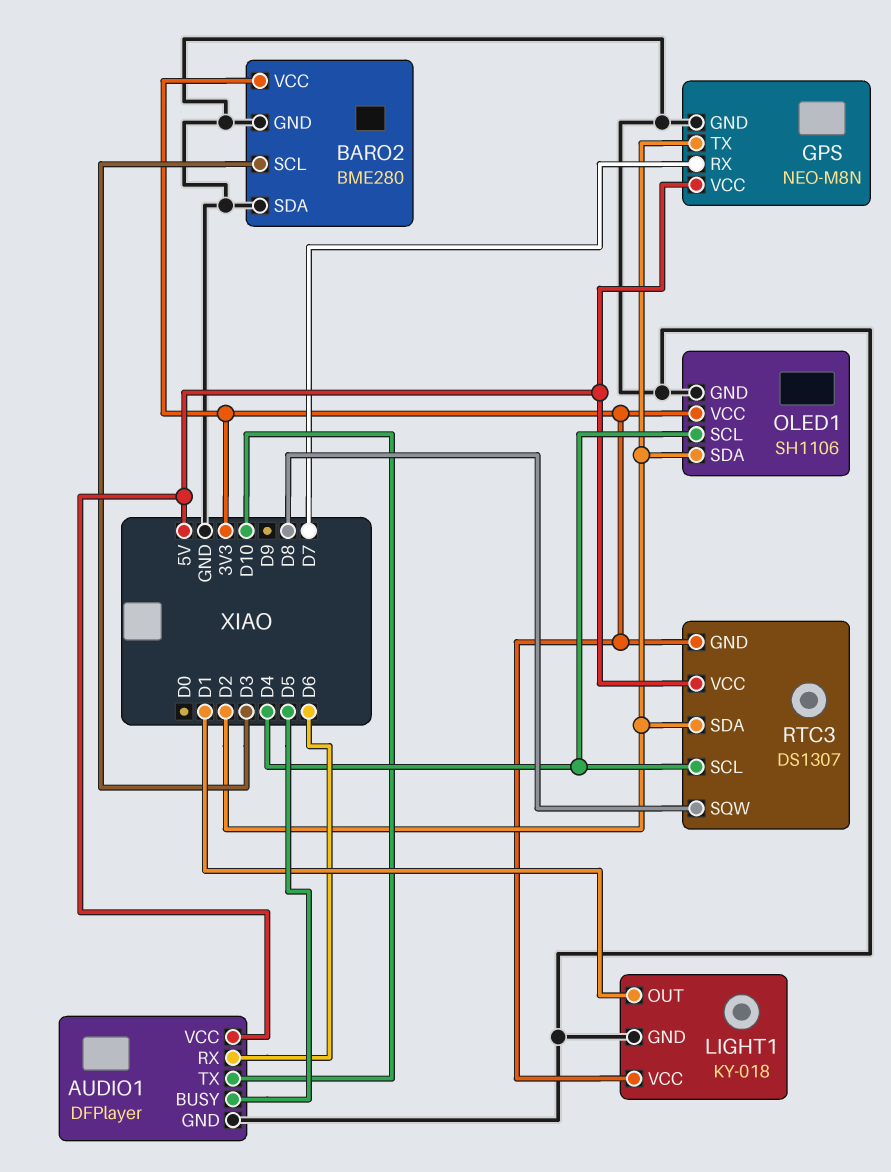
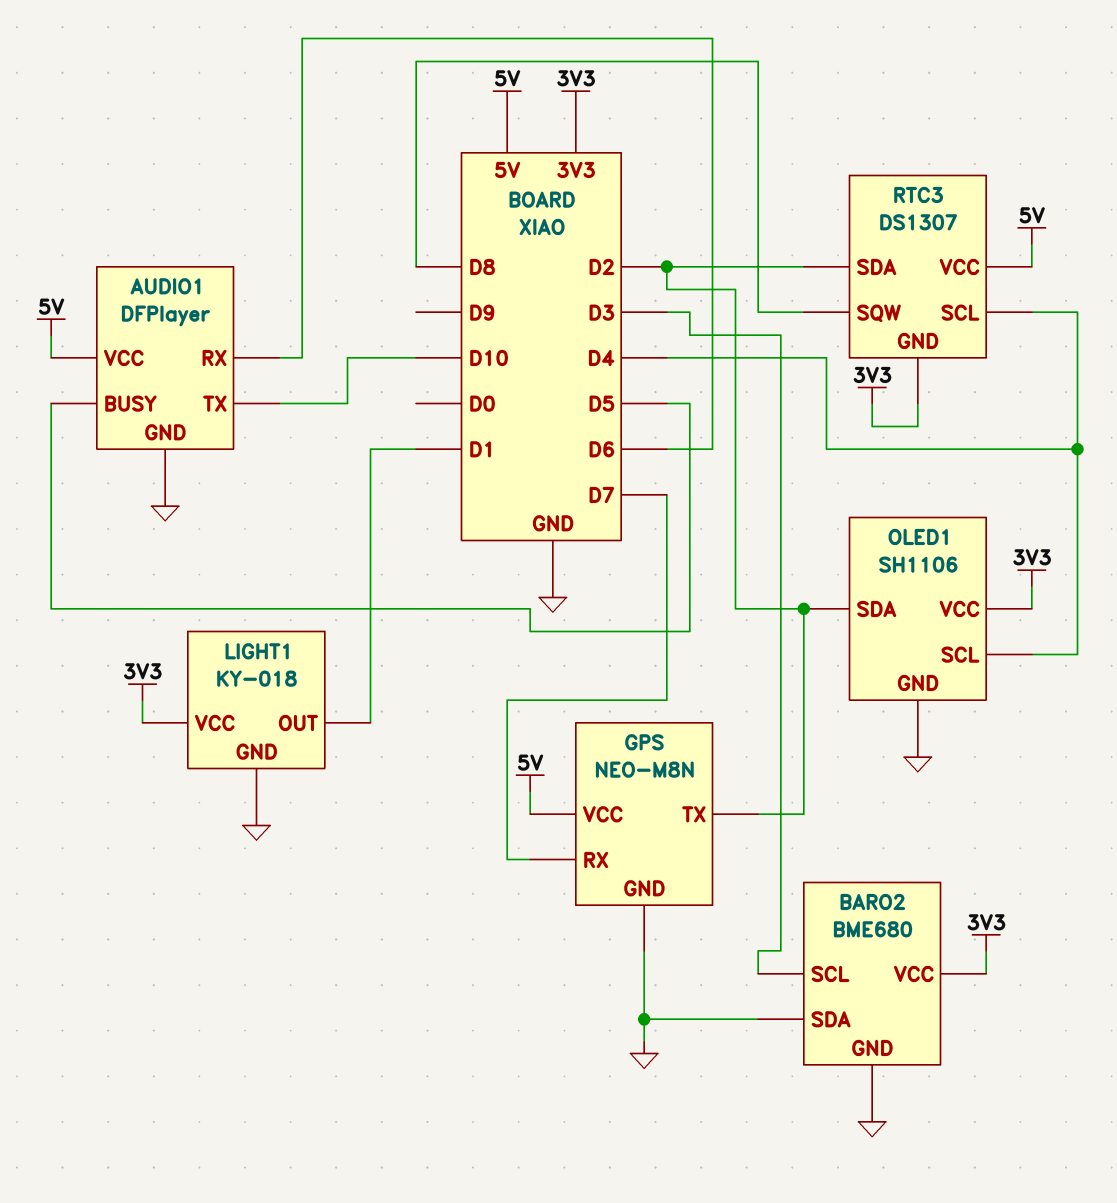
BARO2: BME280 -> BME680

